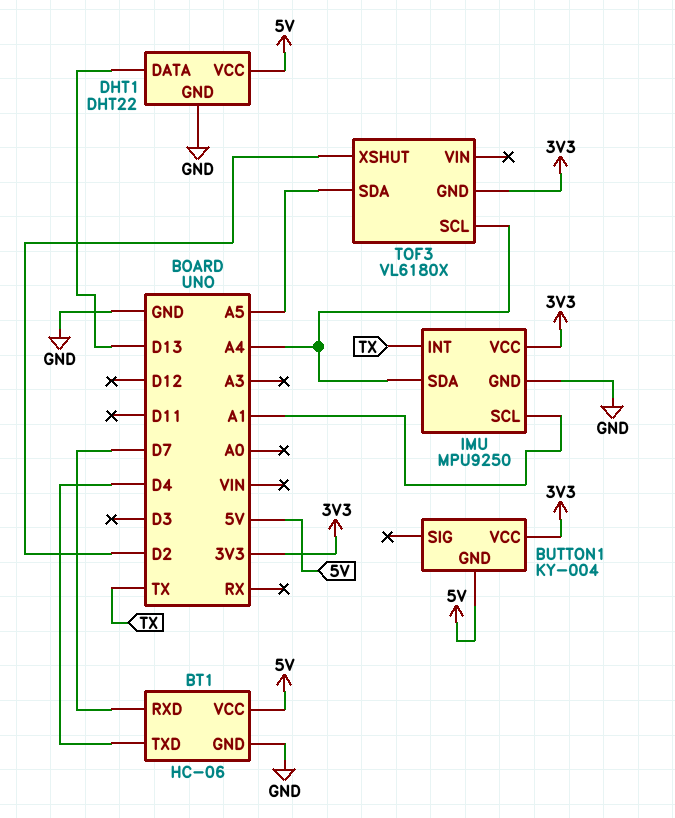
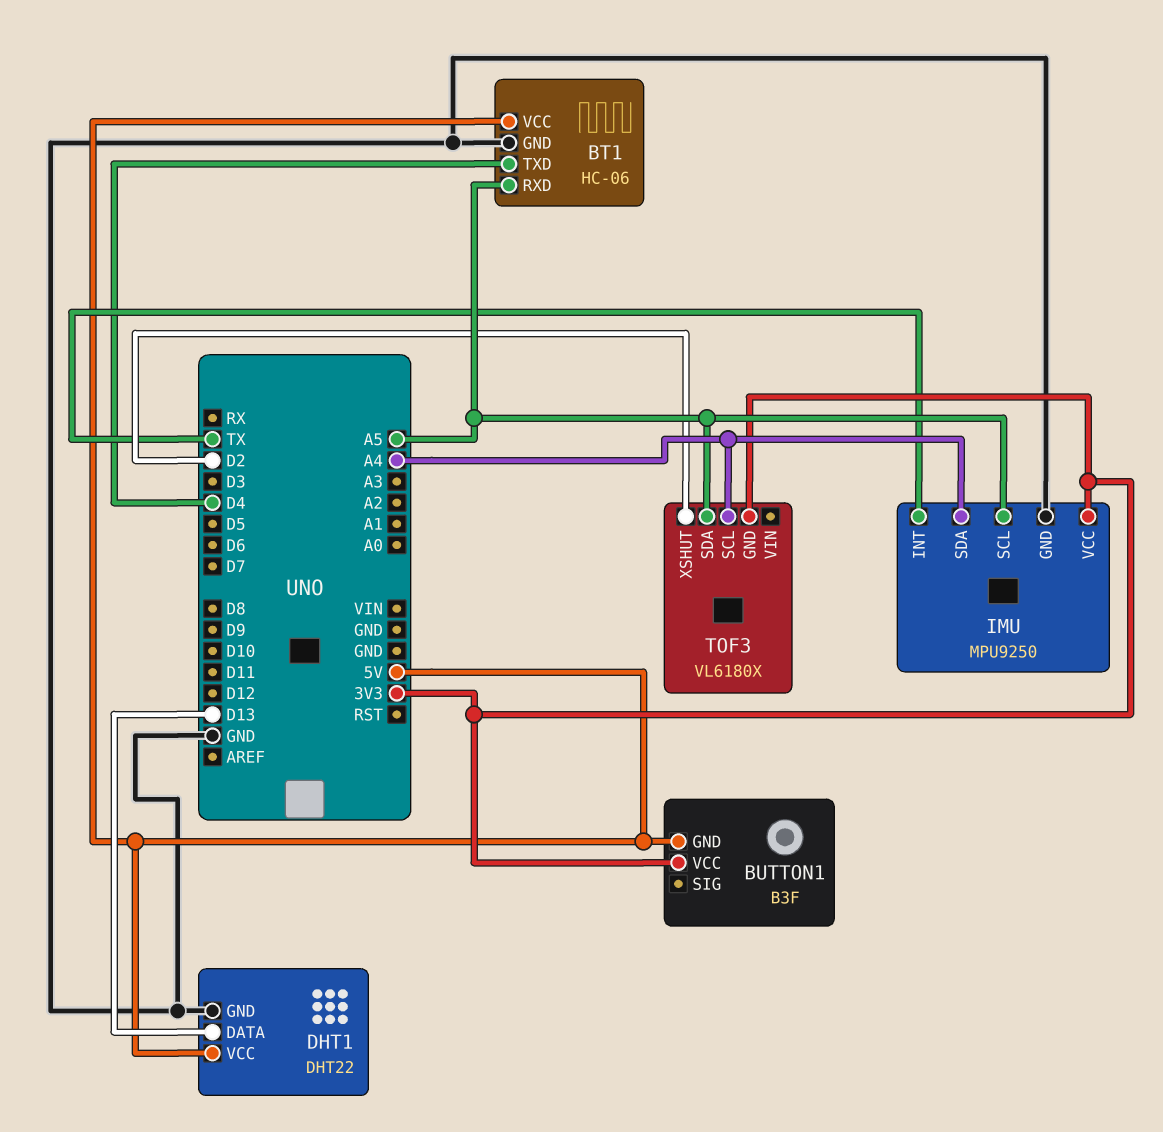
BT1 pin RXD: D7 -> A5
BUTTON1: KY-004 -> B3F
IMU pin SCL: A1 -> A5

